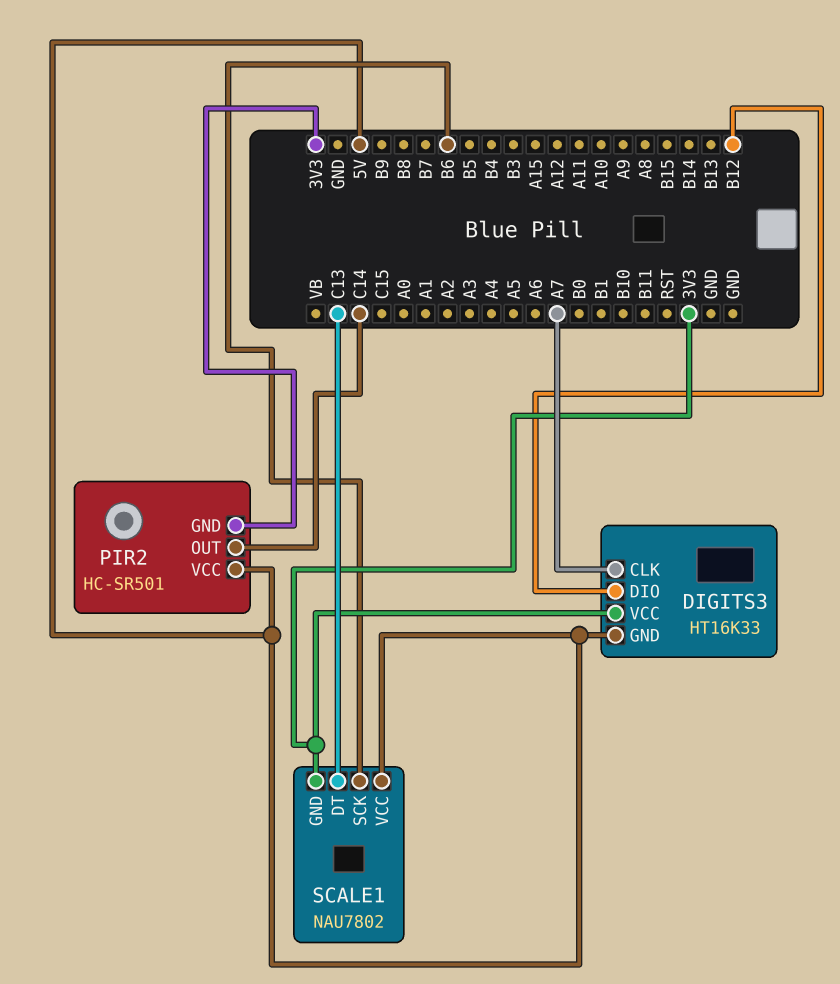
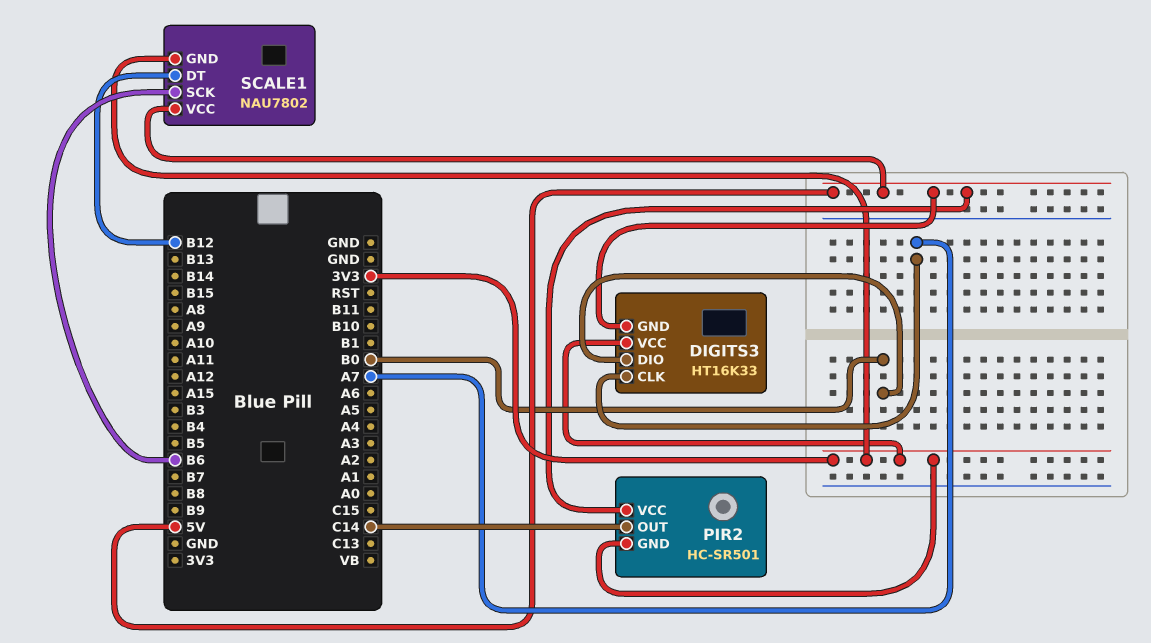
DIGITS3 pin DIO: B12 -> B0
SCALE1 pin DT: C13 -> B12

